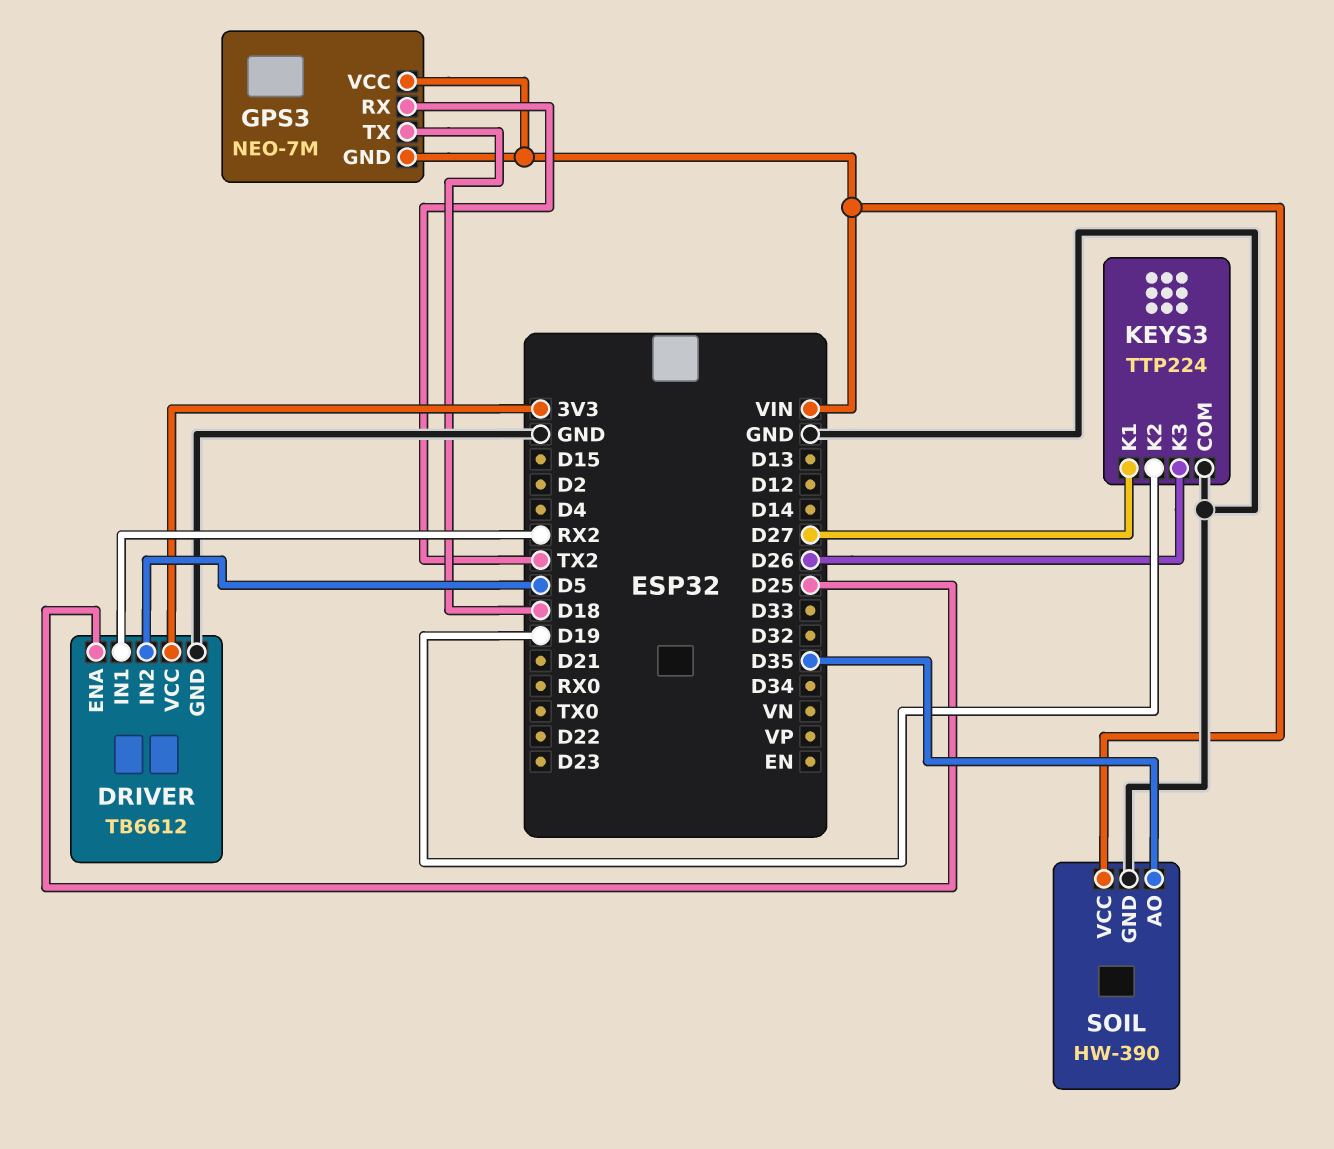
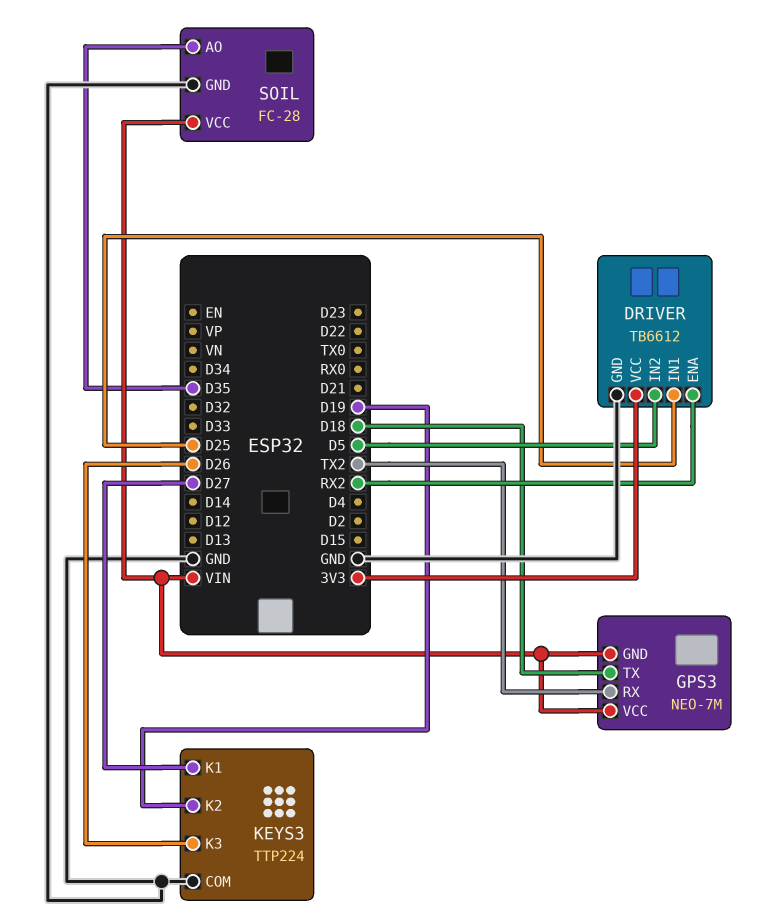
DRIVER pin ENA: D25 -> RX2
DRIVER pin IN1: RX2 -> D25
SOIL: HW-390 -> FC-28

